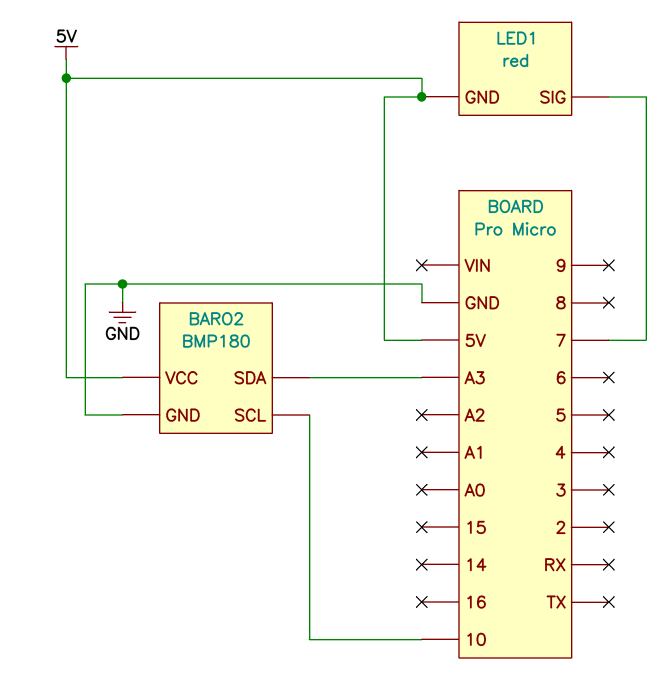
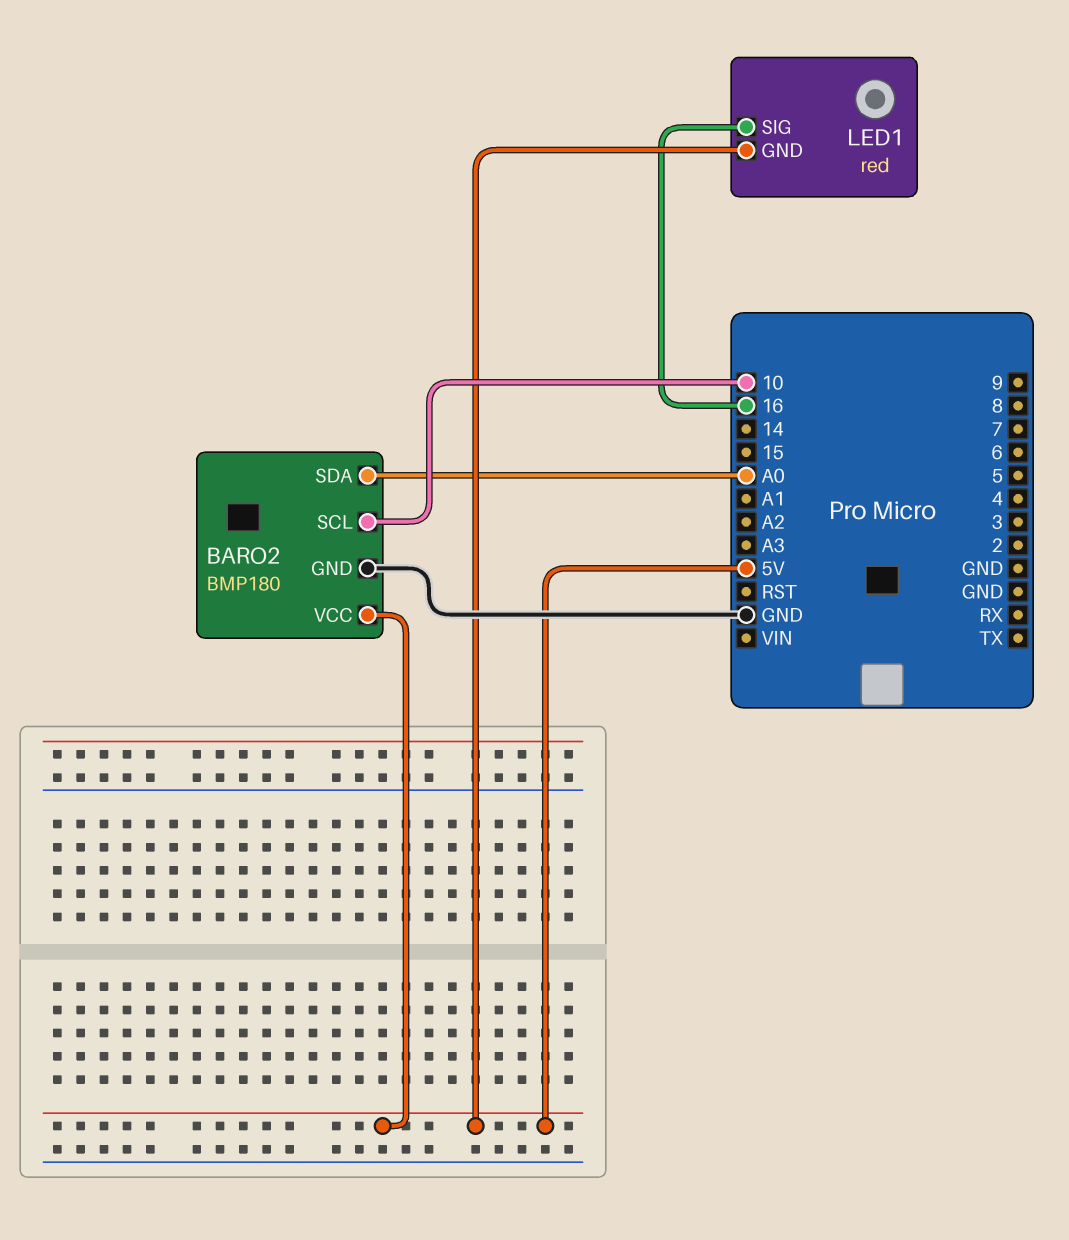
BARO2 pin SDA: A3 -> A0
LED1 pin SIG: 7 -> 16

